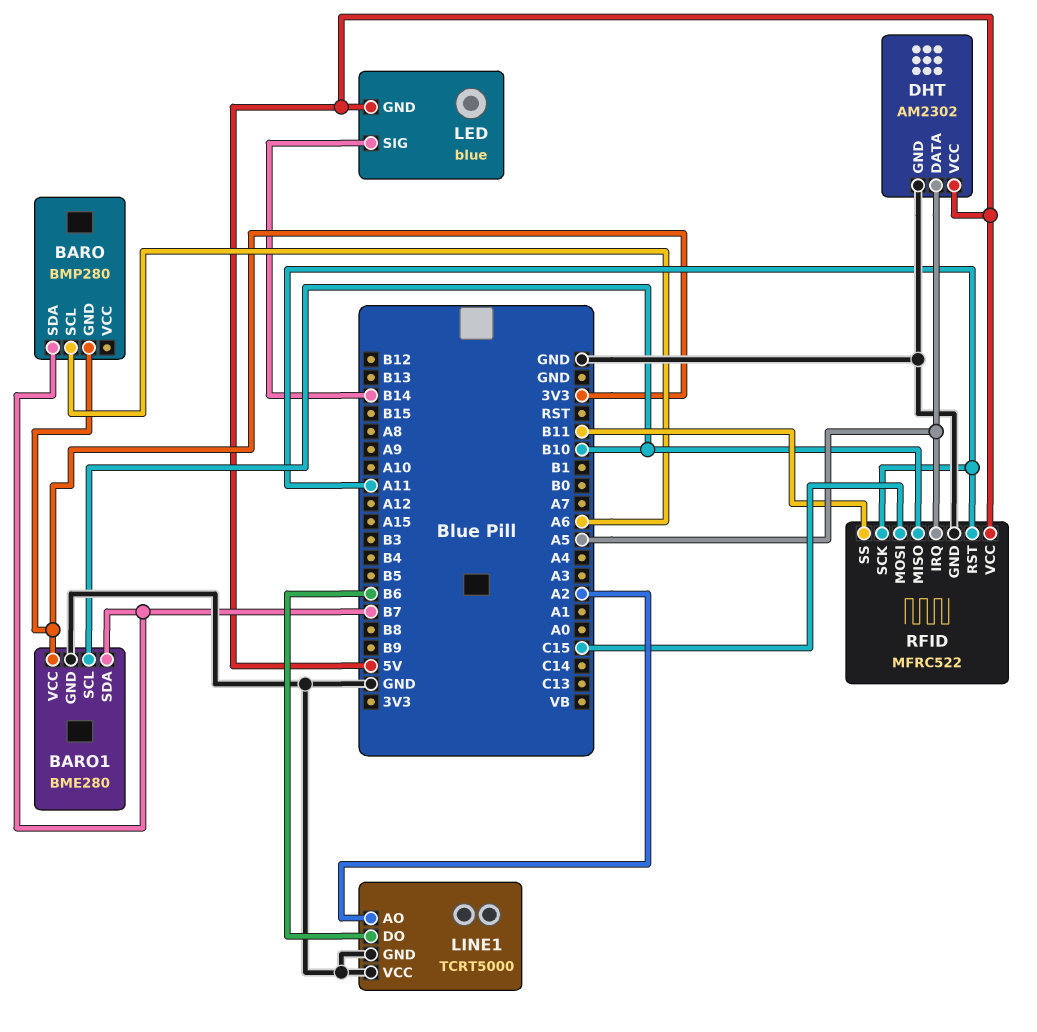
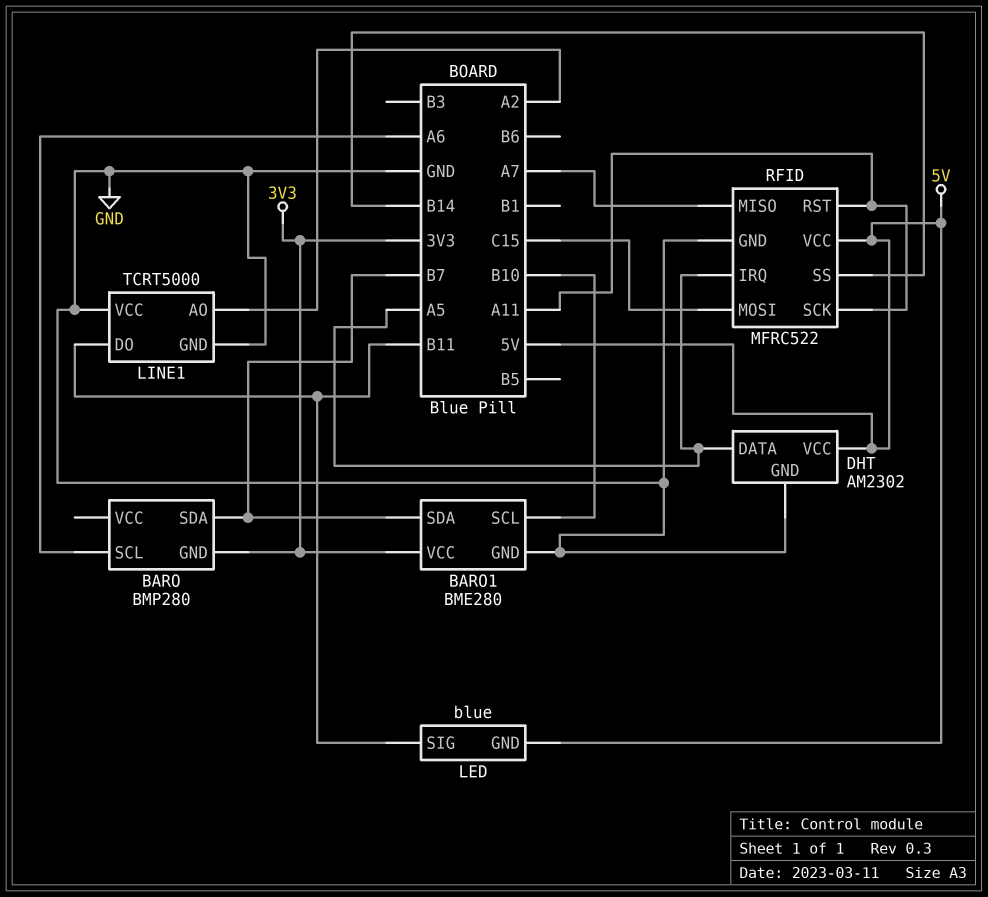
LED pin SIG: B14 -> B11
LINE1 pin DO: B6 -> B11
RFID pin MISO: B10 -> A7
RFID pin SS: B11 -> B14

